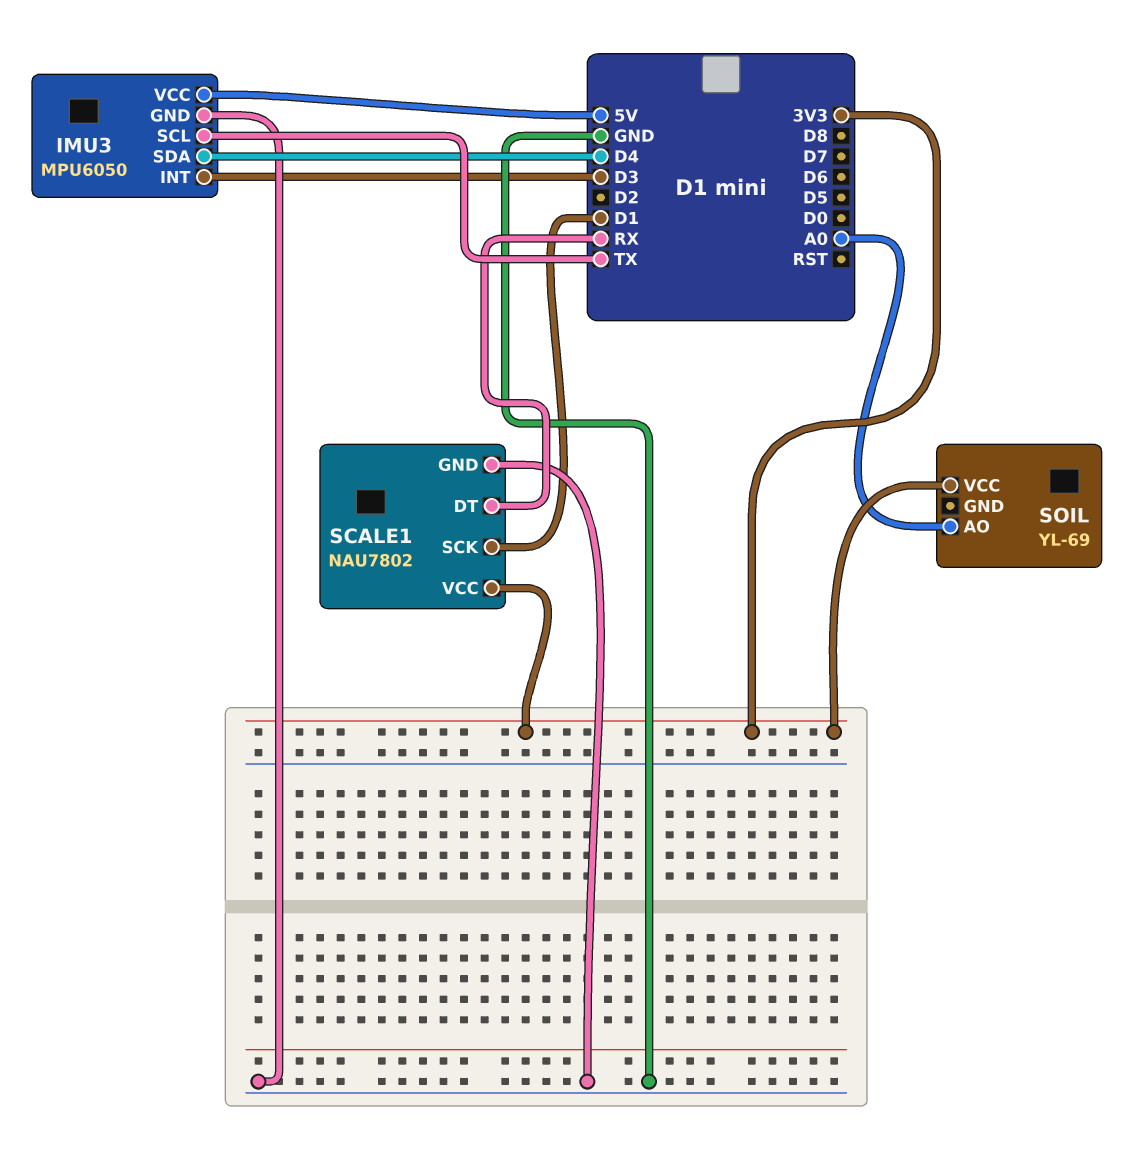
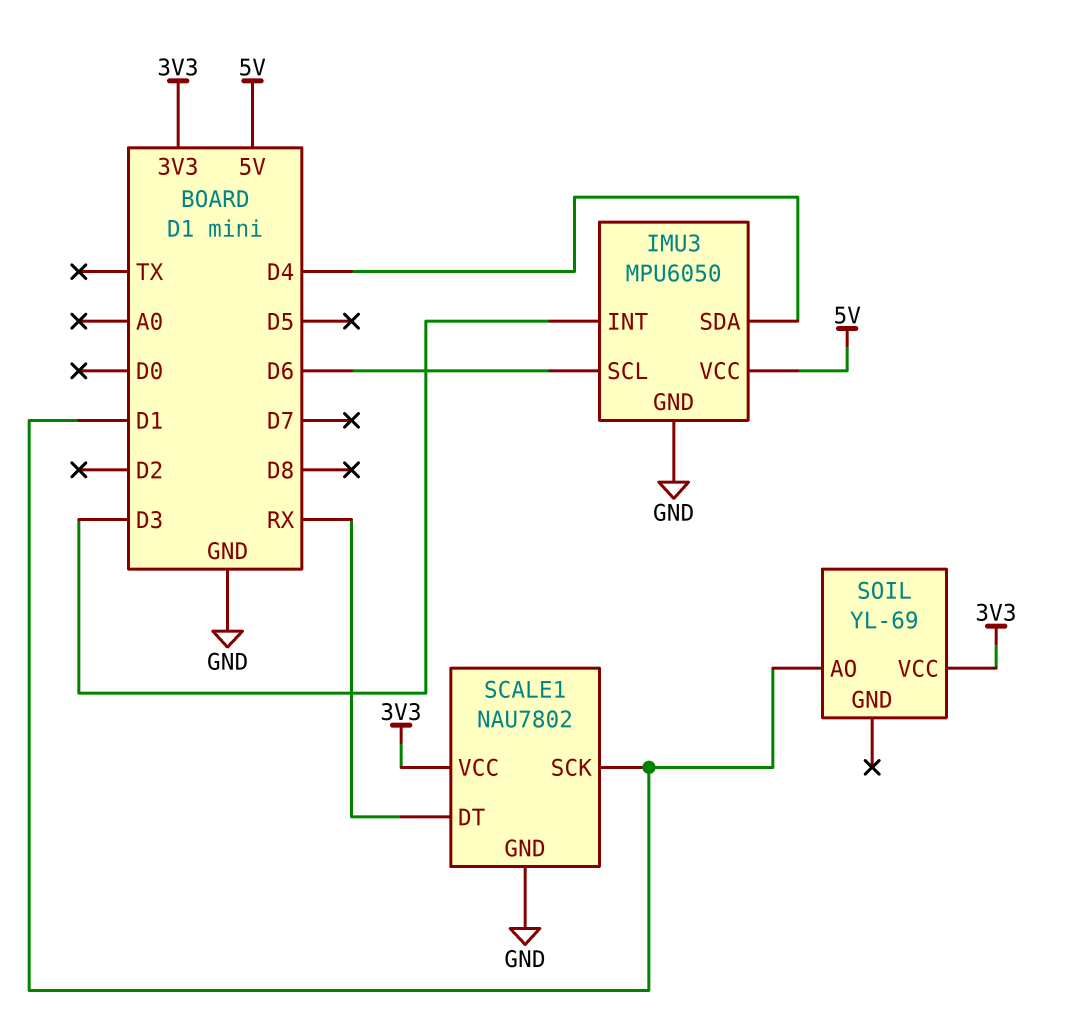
IMU3 pin SCL: TX -> D6
SOIL pin AO: A0 -> D1

